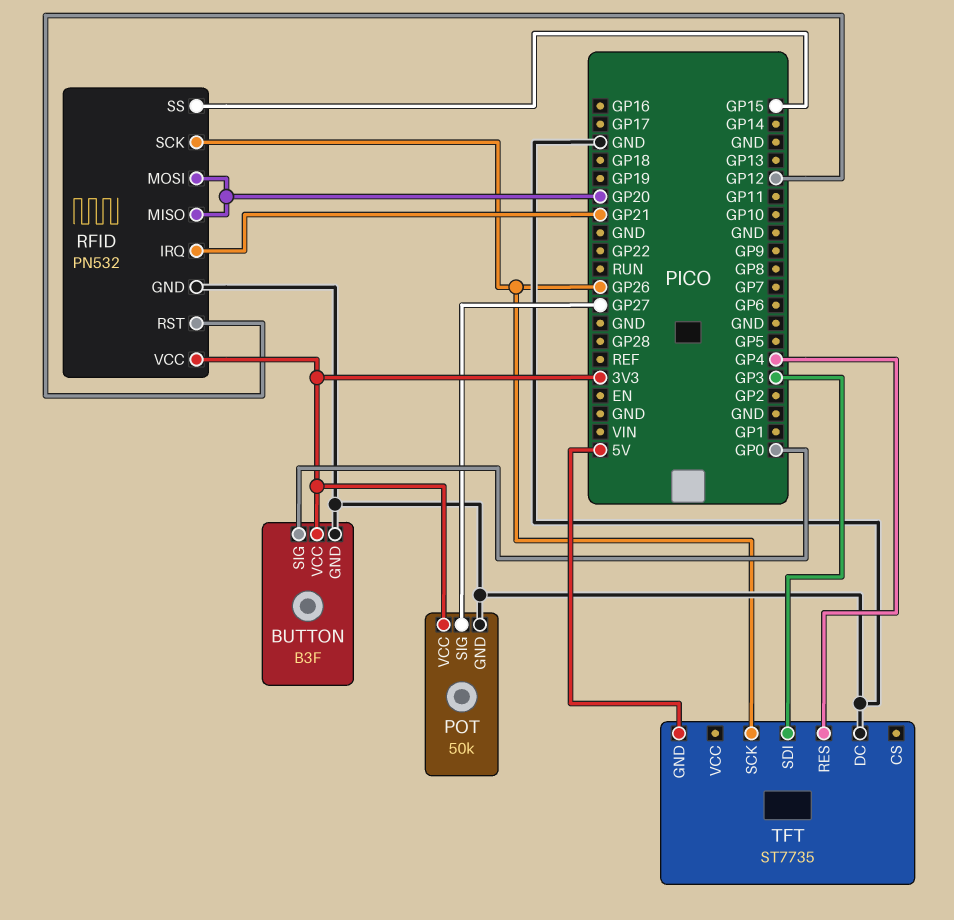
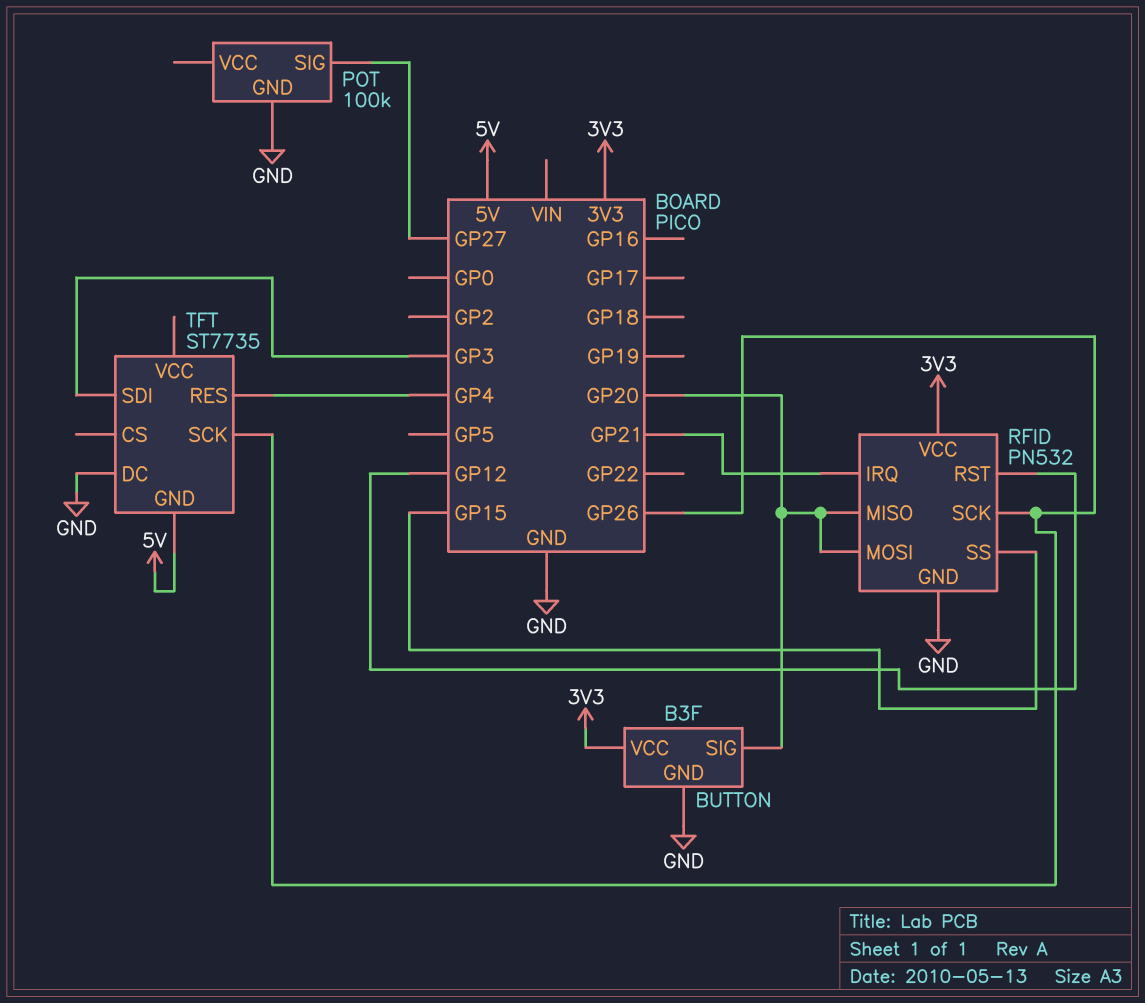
BUTTON pin SIG: GP0 -> GP20
POT: 50k -> 100k
POT pin VCC: 3V3 -> none

